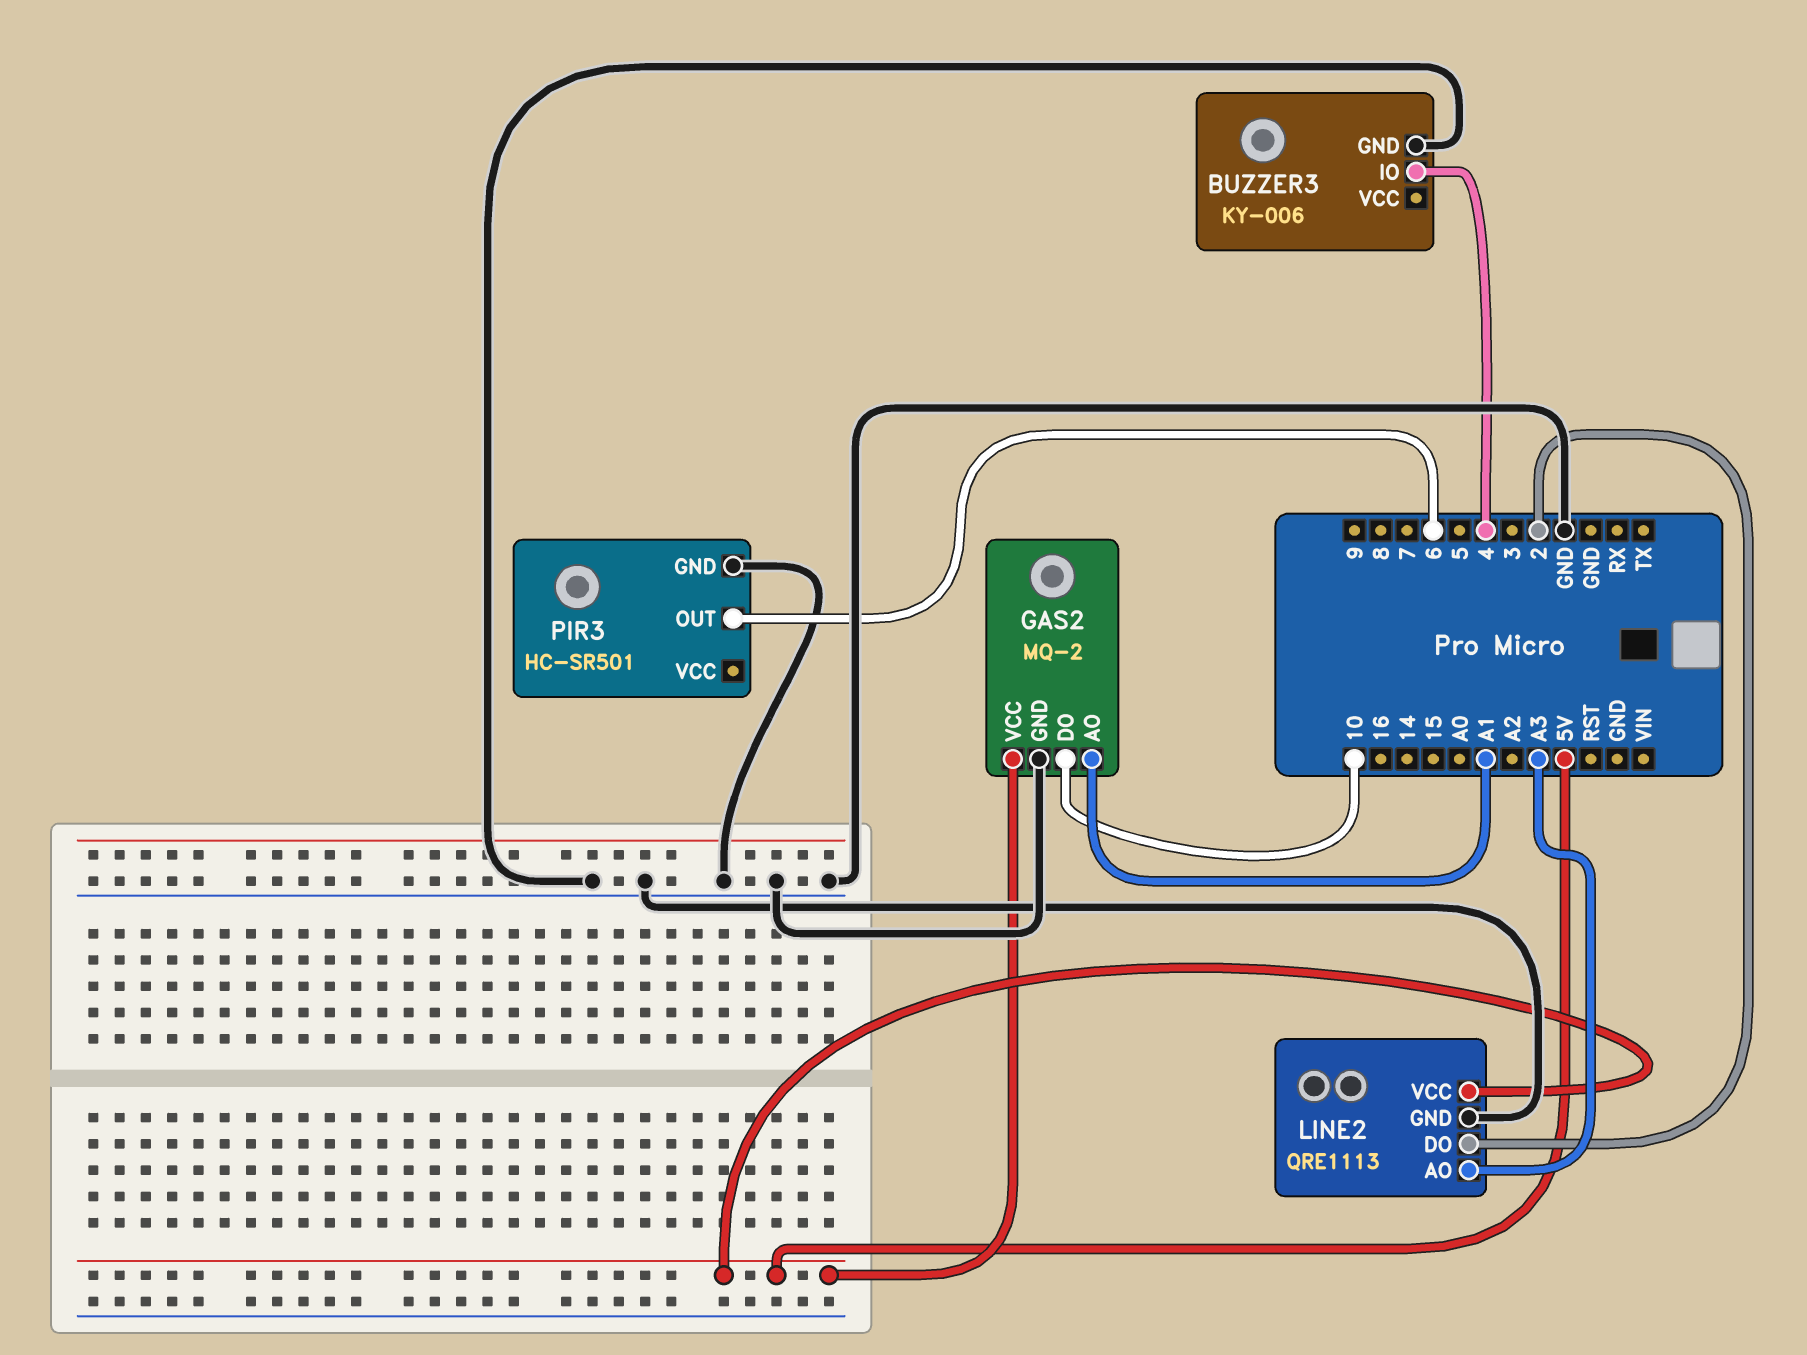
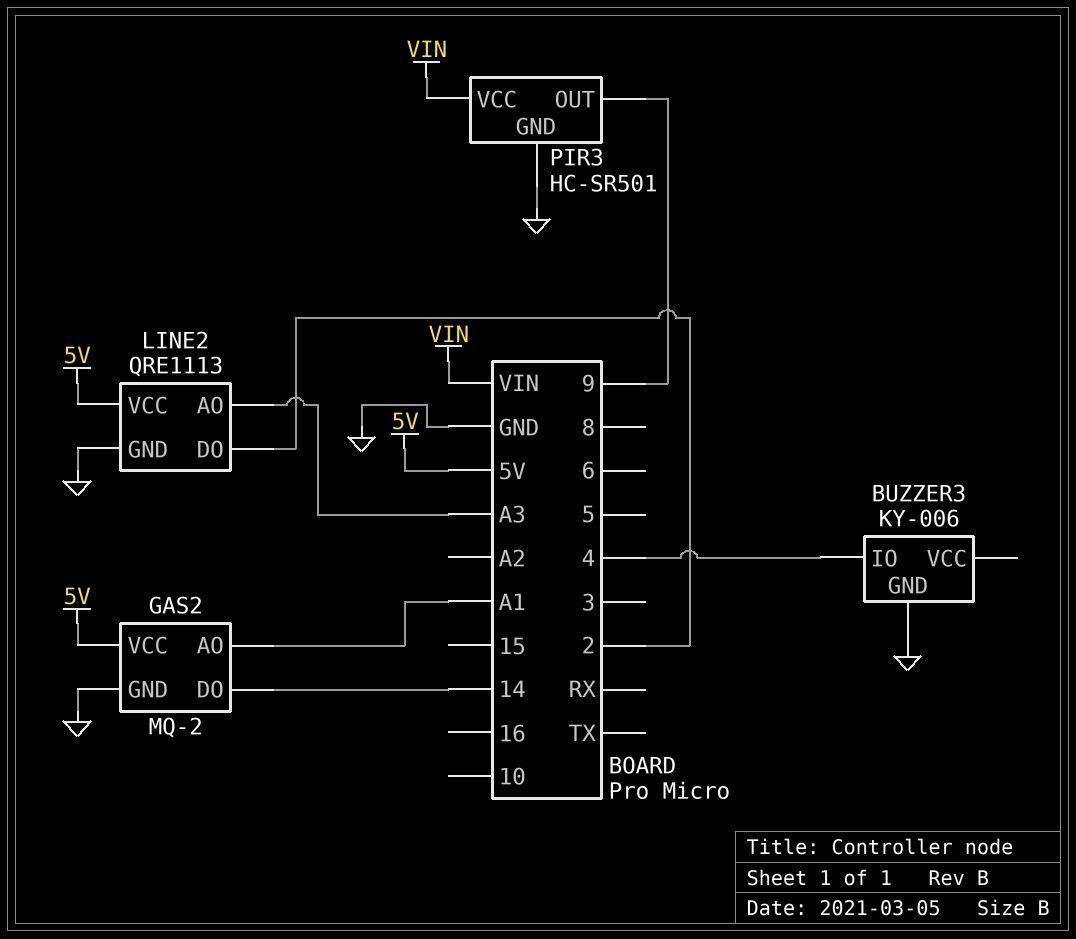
GAS2 pin DO: 10 -> 14
PIR3 pin OUT: 6 -> 9
PIR3 pin VCC: none -> VIN

